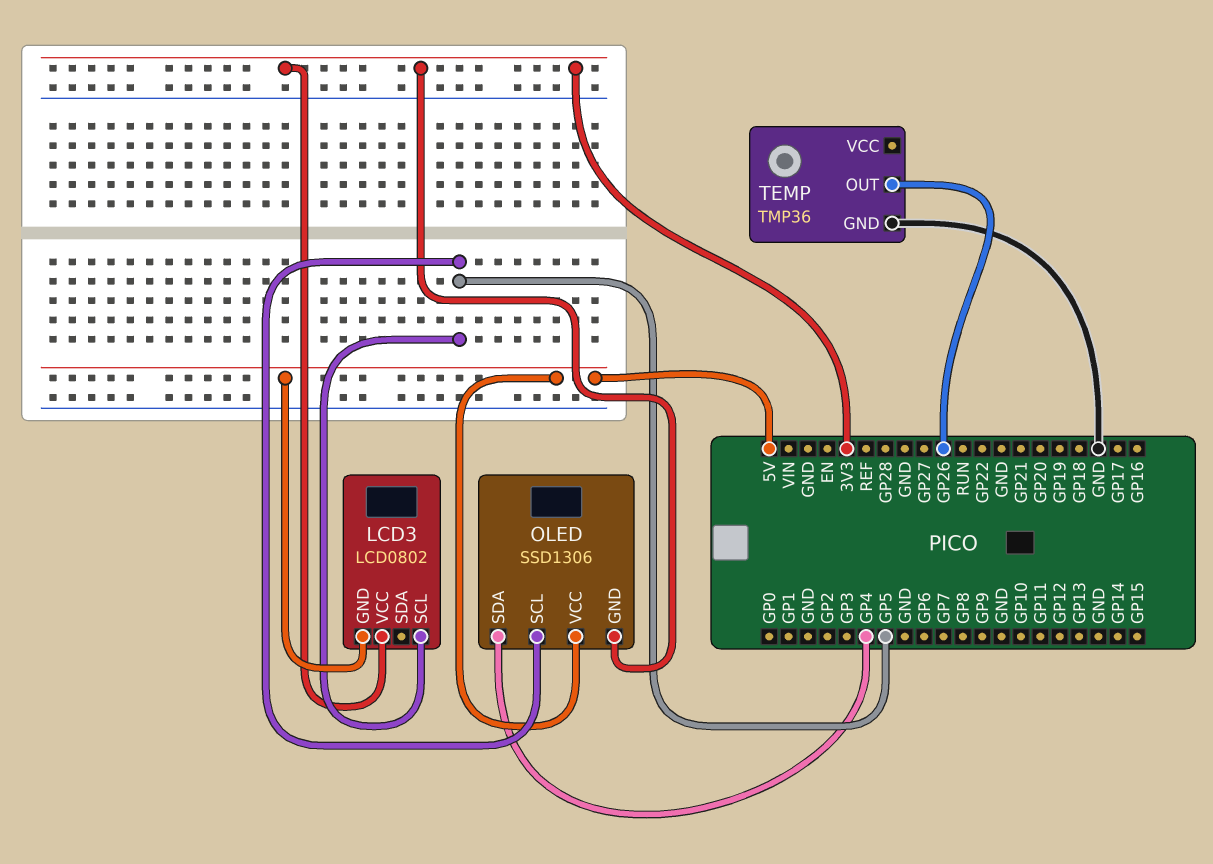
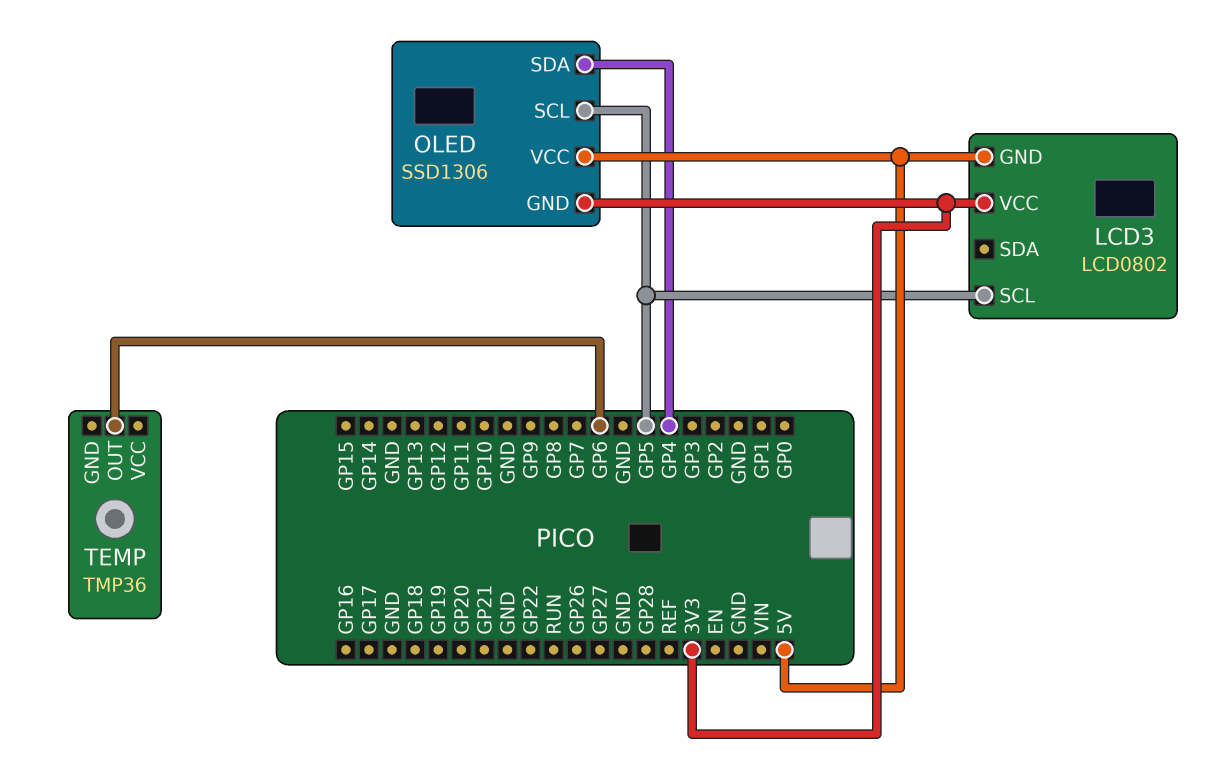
TEMP pin GND: GND -> none
TEMP pin OUT: GP26 -> GP6

